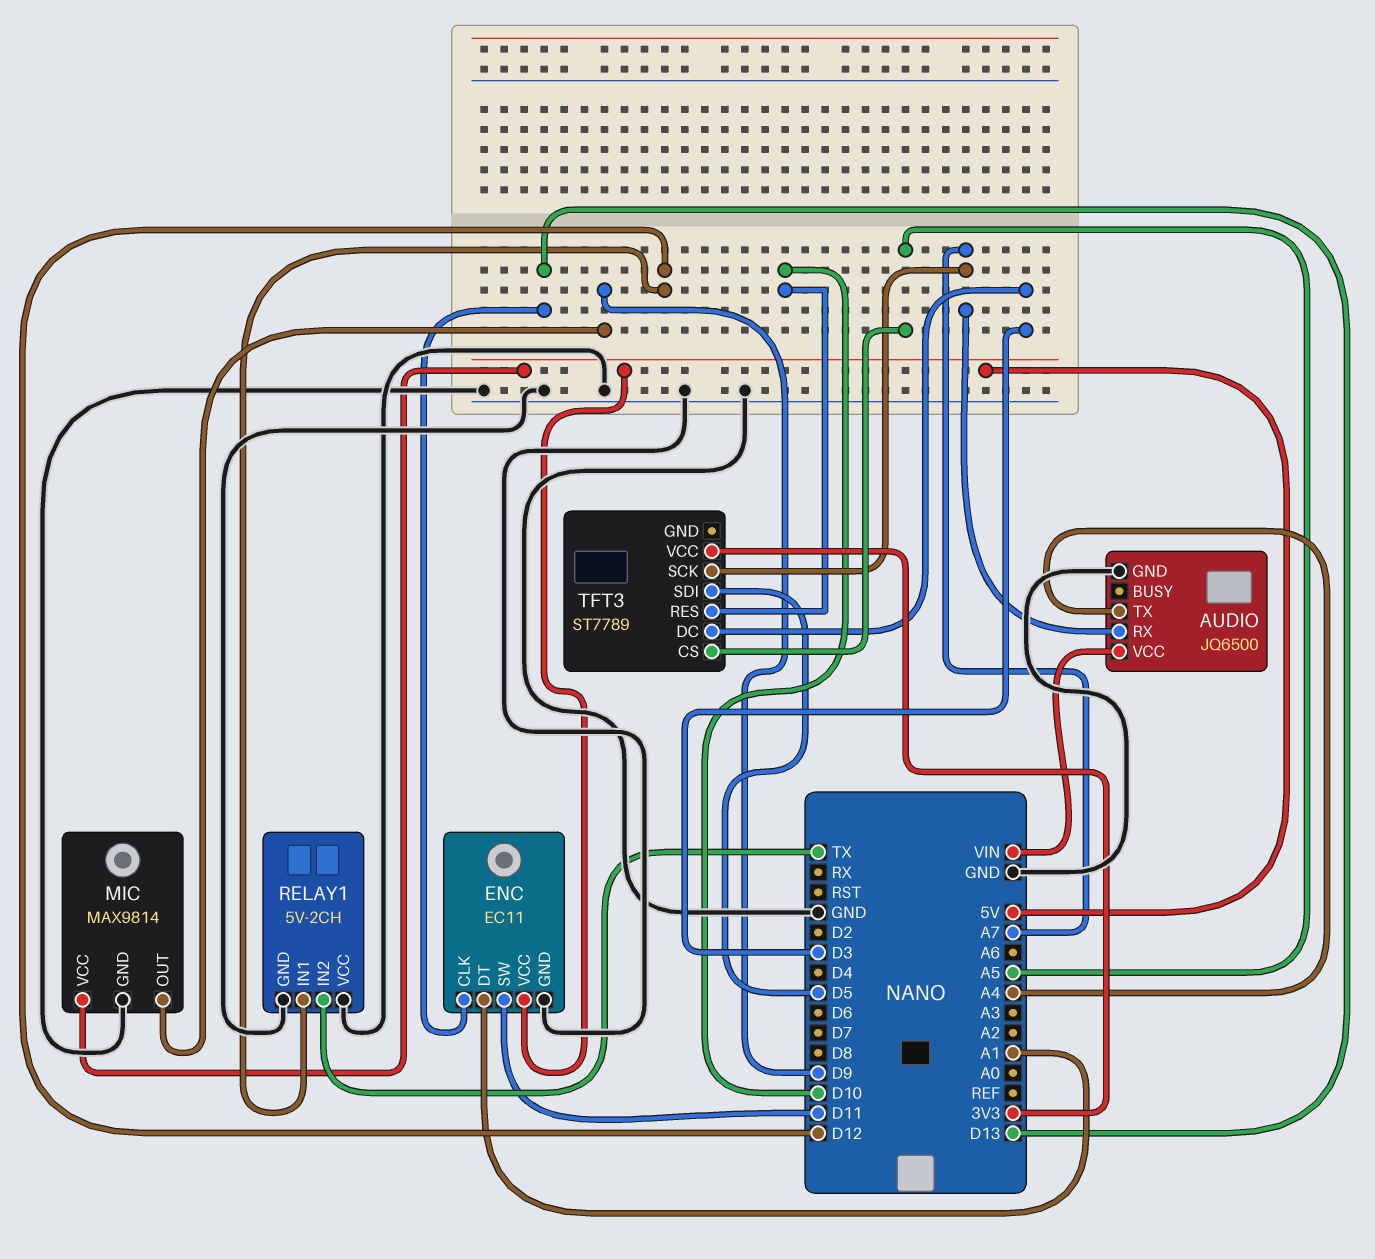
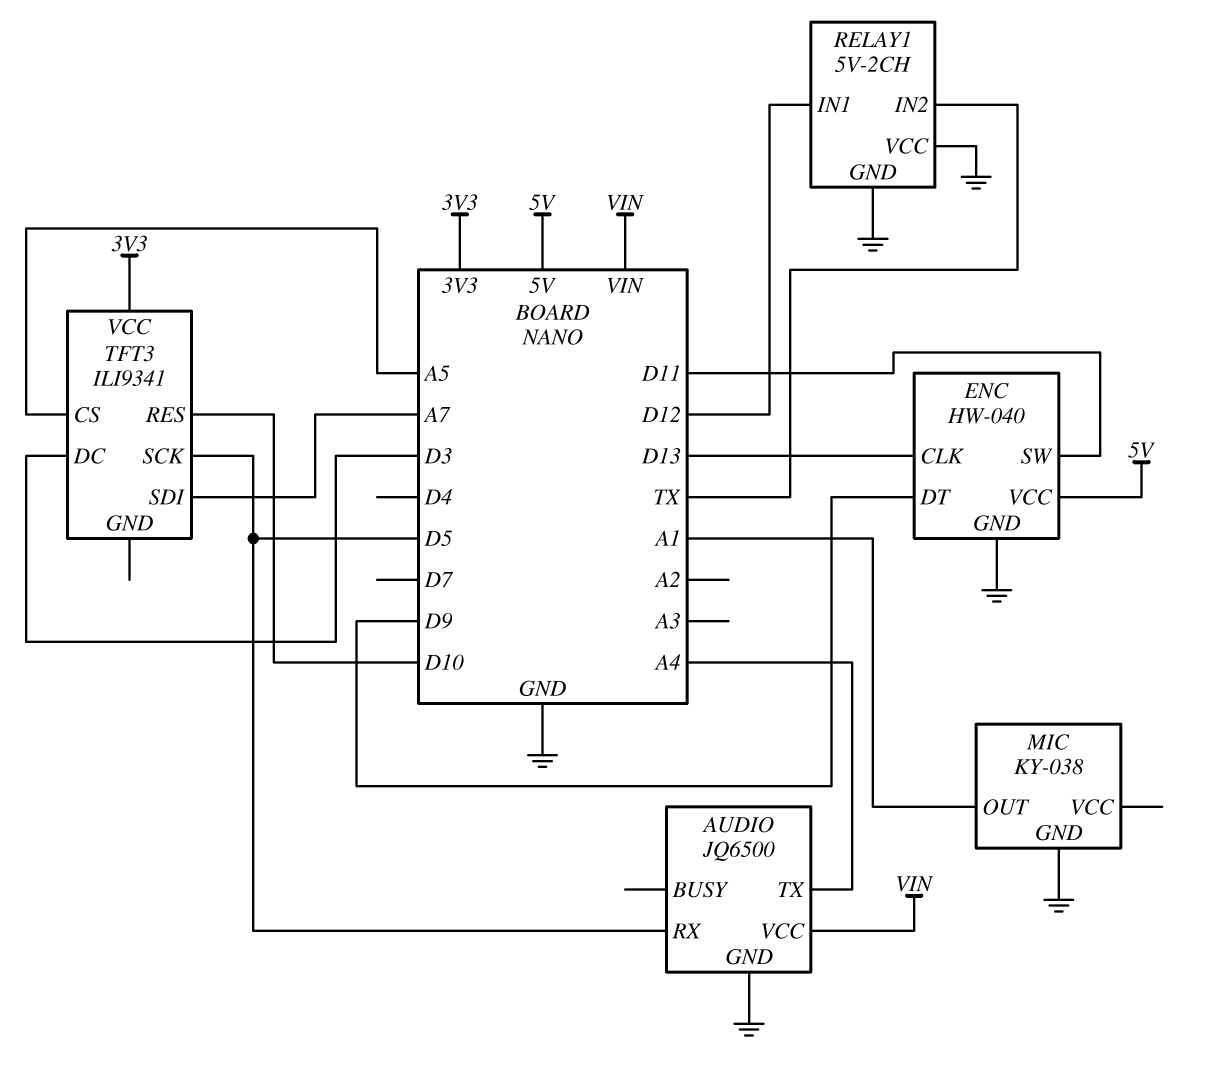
AUDIO pin RX: A7 -> D5
ENC: EC11 -> HW-040
ENC pin DT: A1 -> D9
MIC: MAX9814 -> KY-038
MIC pin OUT: D9 -> A1
MIC pin VCC: 5V -> none
TFT3: ST7789 -> ILI9341
TFT3 pin SCK: A7 -> D5
TFT3 pin SDI: D5 -> A7

